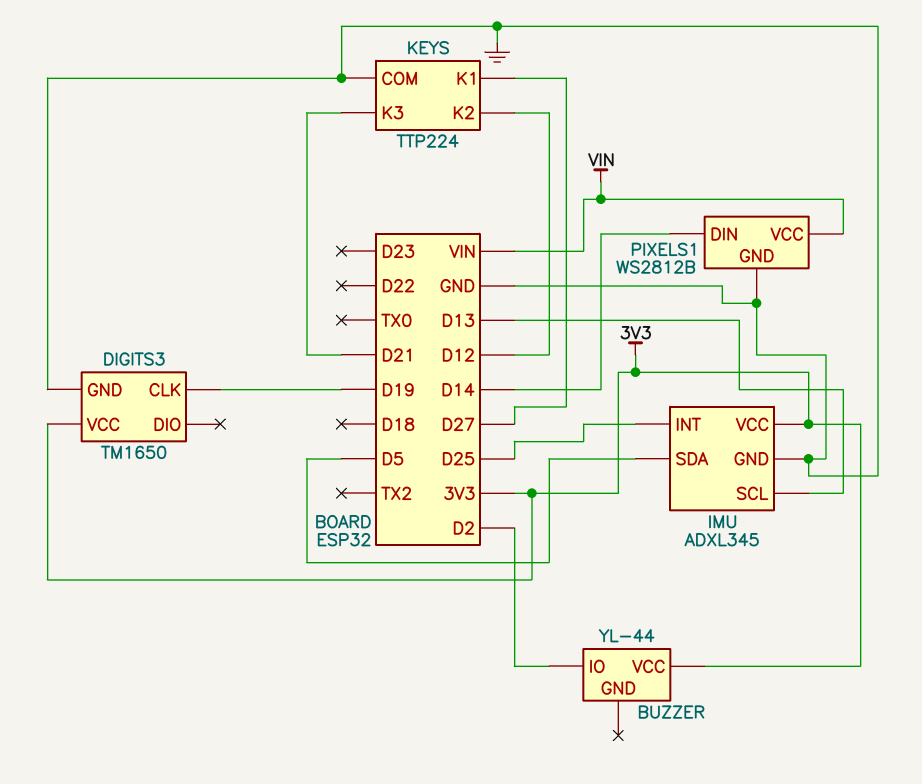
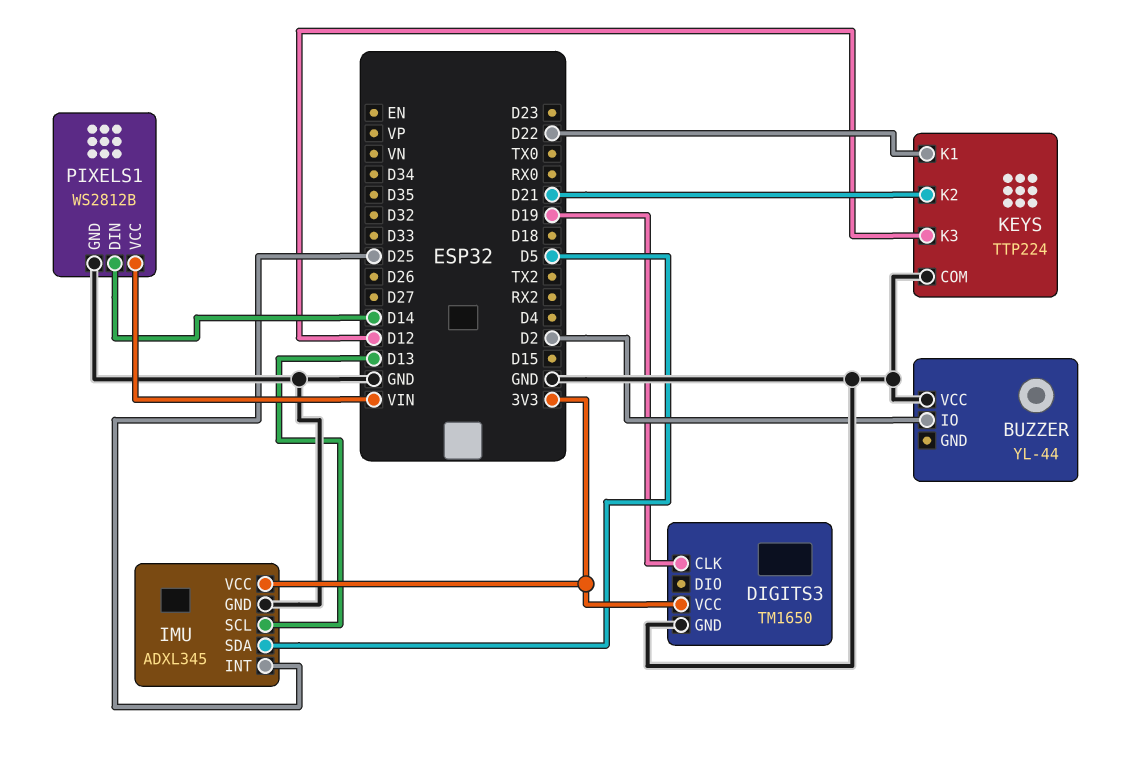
BUZZER pin VCC: 3V3 -> GND
KEYS pin K1: D27 -> D22
KEYS pin K2: D12 -> D21
KEYS pin K3: D21 -> D12

